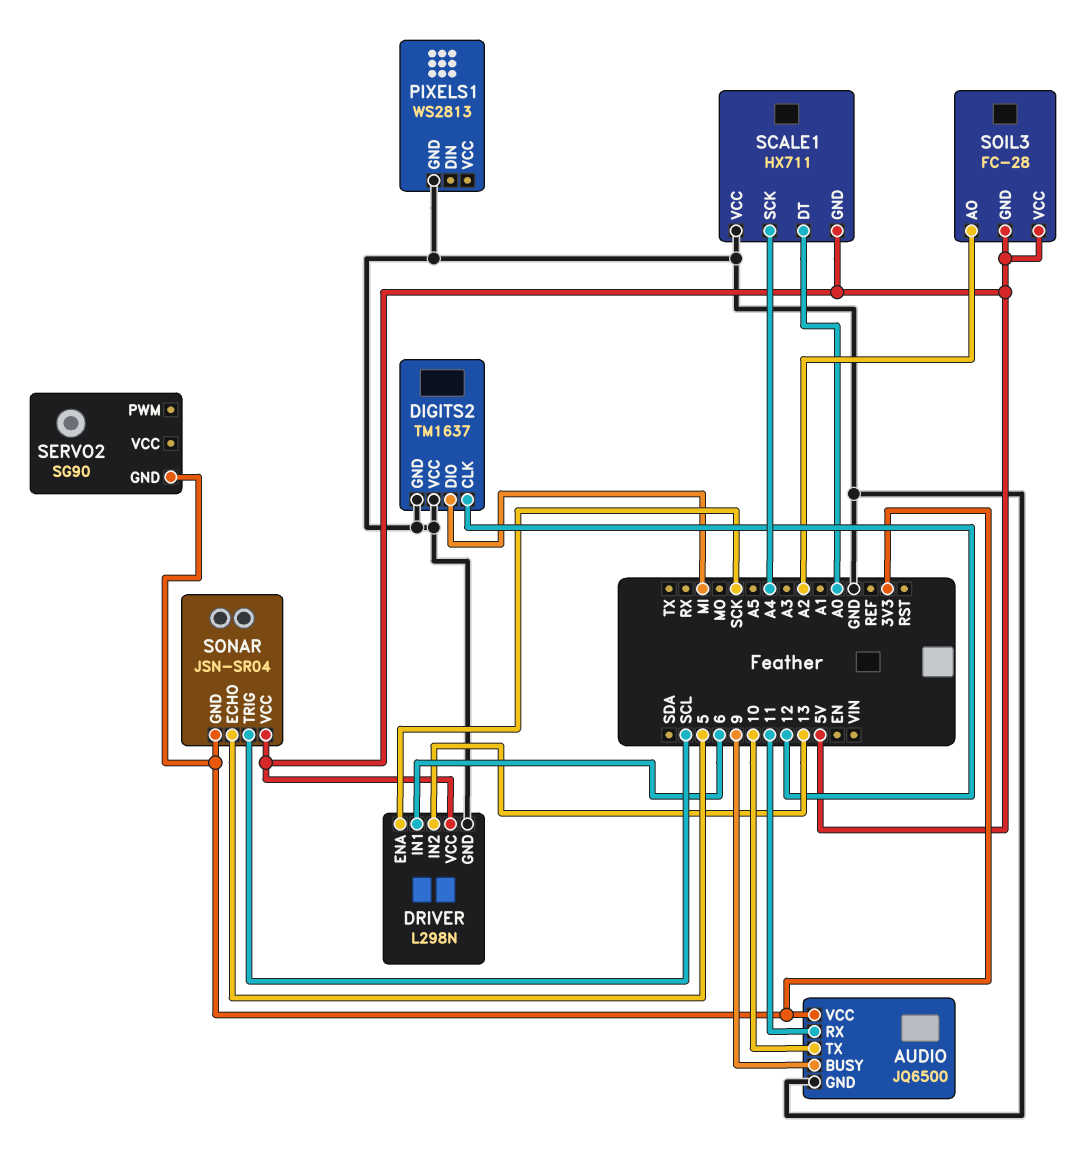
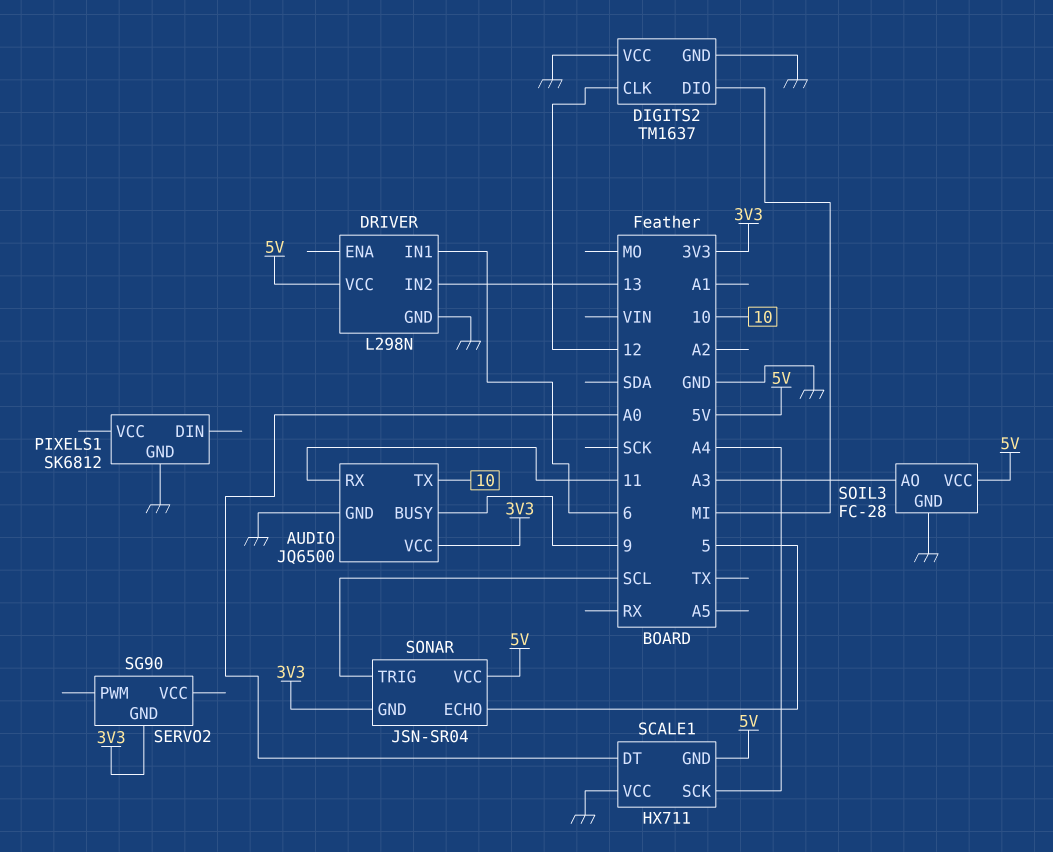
DRIVER pin ENA: SCK -> none
PIXELS1: WS2813 -> SK6812
SOIL3 pin AO: A2 -> A3
SOIL3 pin GND: 5V -> GND

